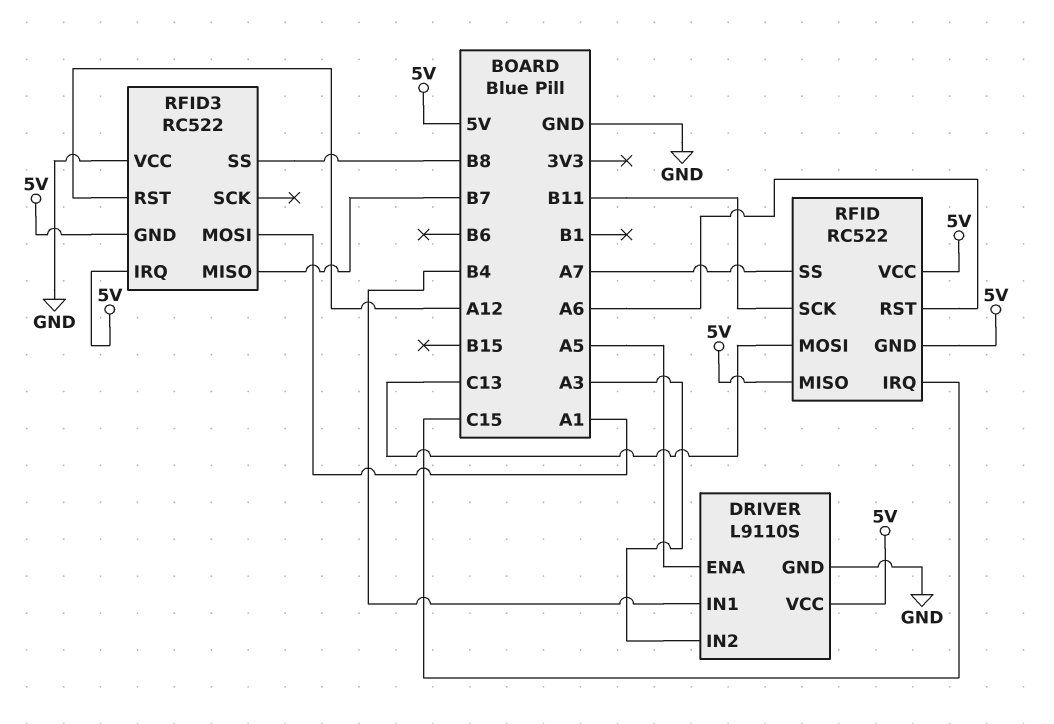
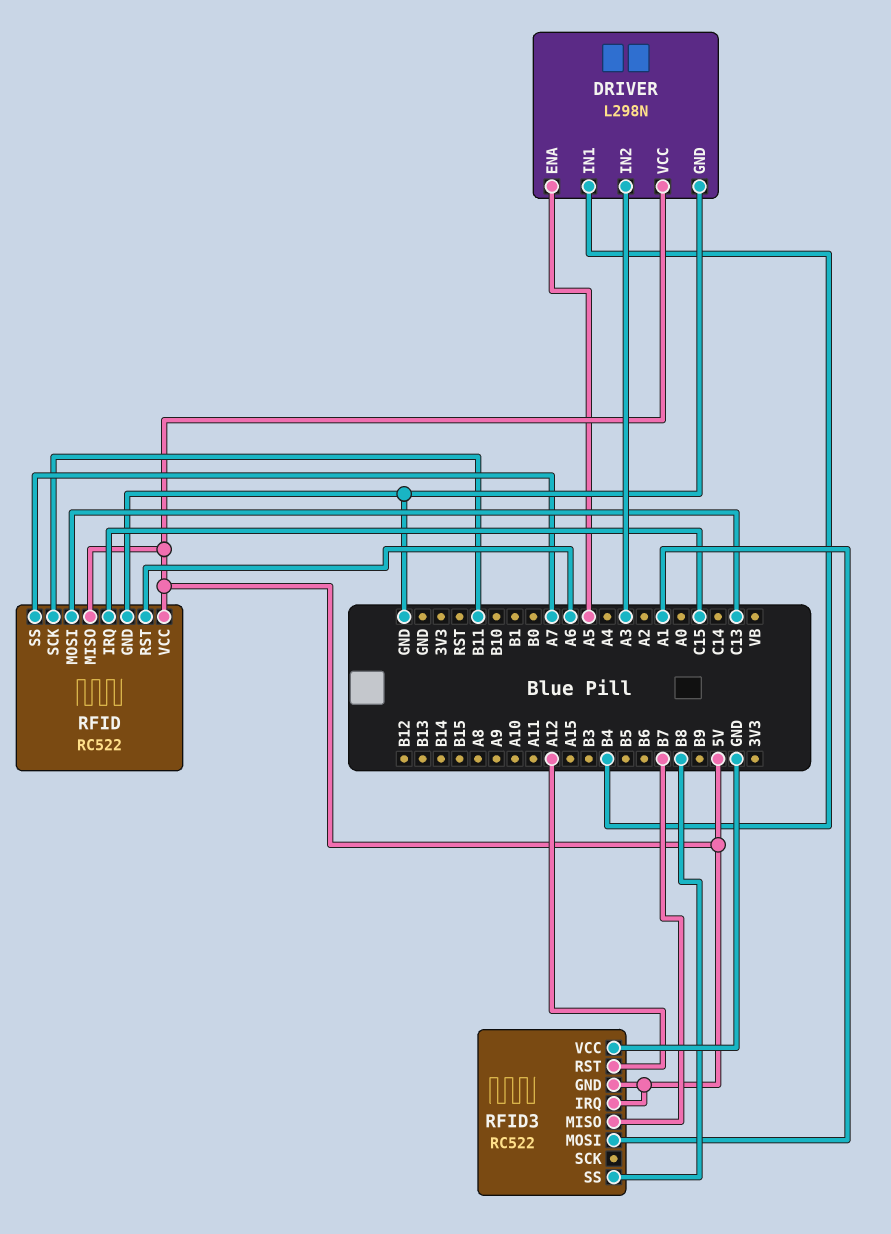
DRIVER: L9110S -> L298N
RFID pin GND: 5V -> GND

